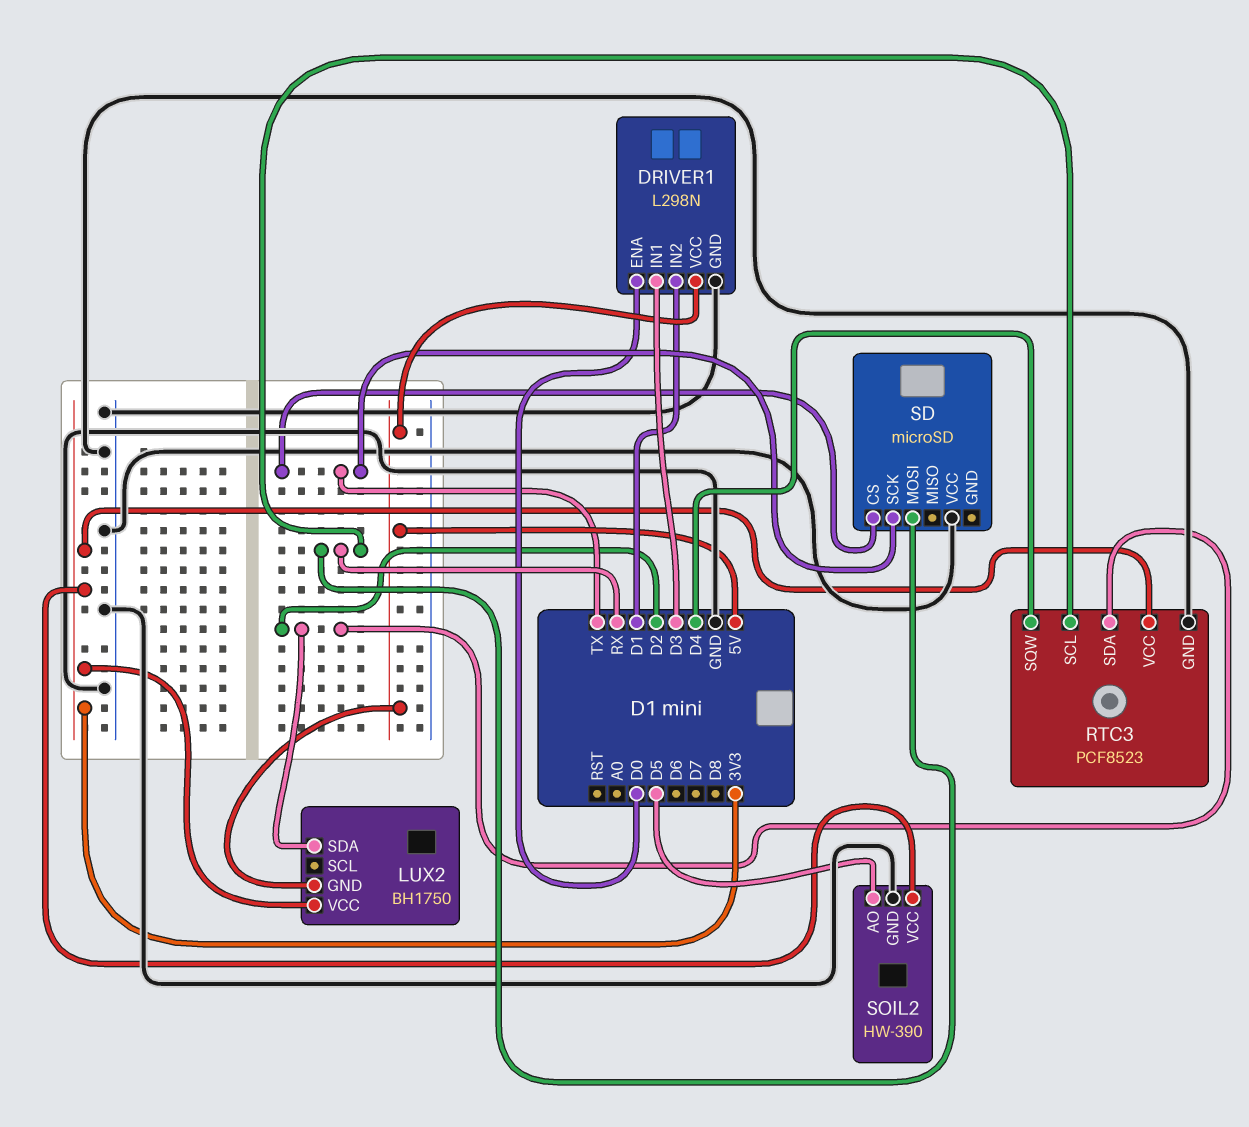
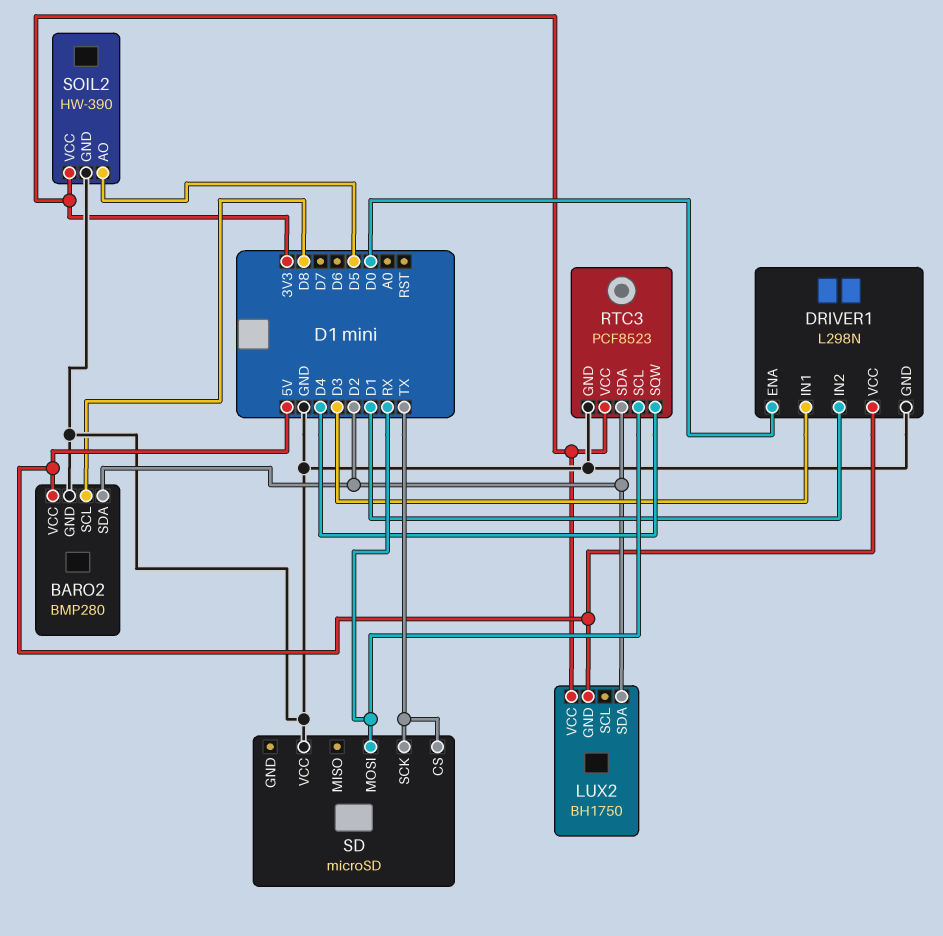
BARO2: none -> BMP280
BARO2 pin GND: none -> GND
BARO2 pin SCL: none -> D8
BARO2 pin SDA: none -> D2
BARO2 pin VCC: none -> 5V

